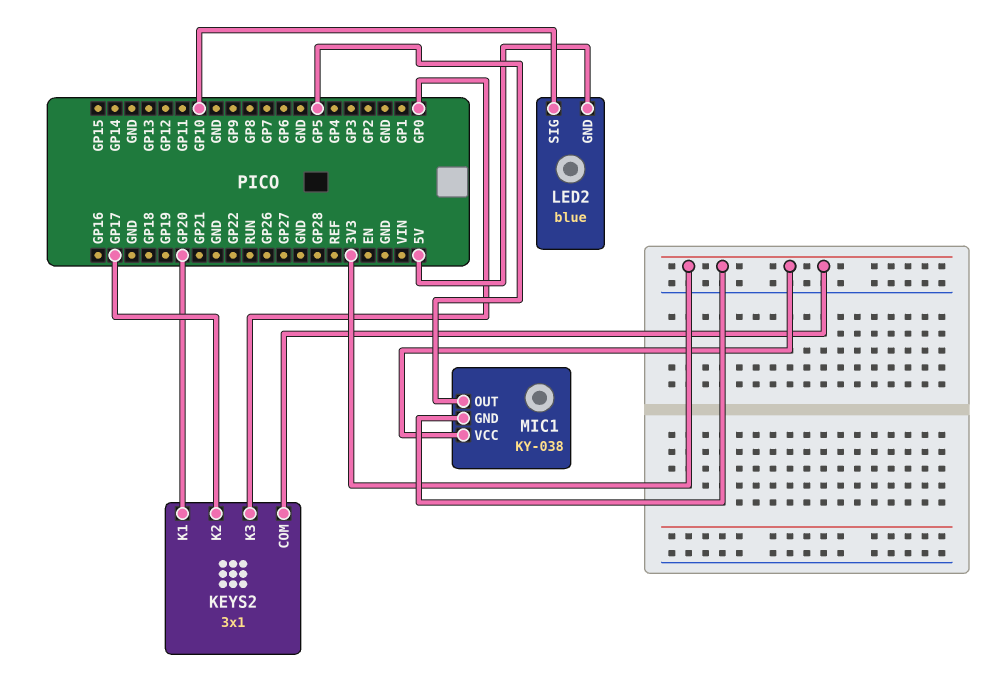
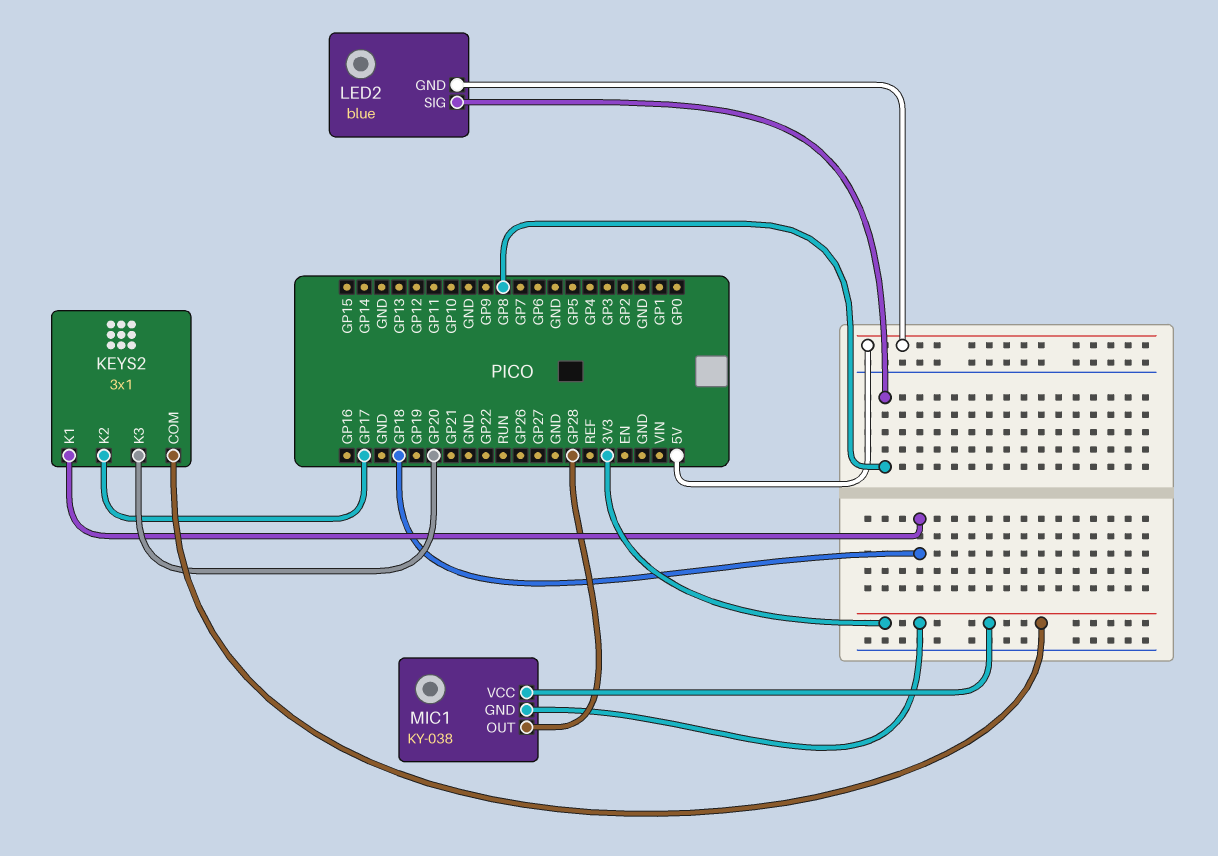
KEYS2 pin K1: GP20 -> GP18
KEYS2 pin K3: GP0 -> GP20
LED2 pin SIG: GP10 -> GP8
MIC1 pin OUT: GP5 -> GP28

